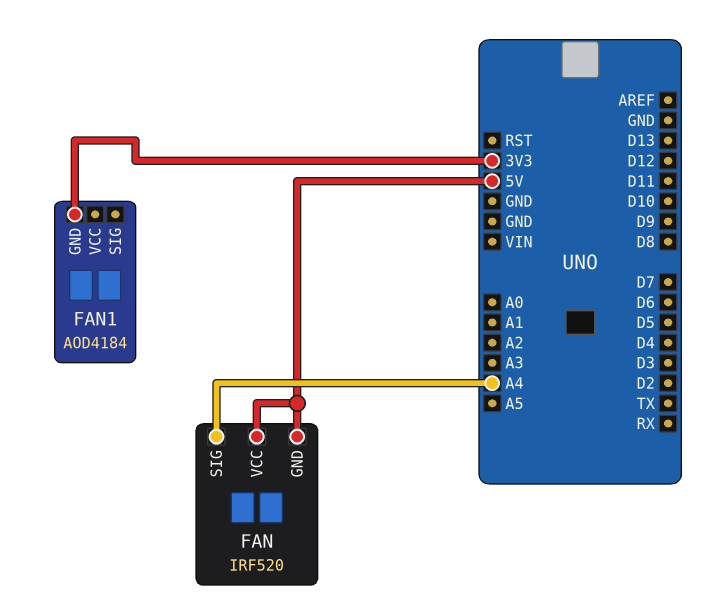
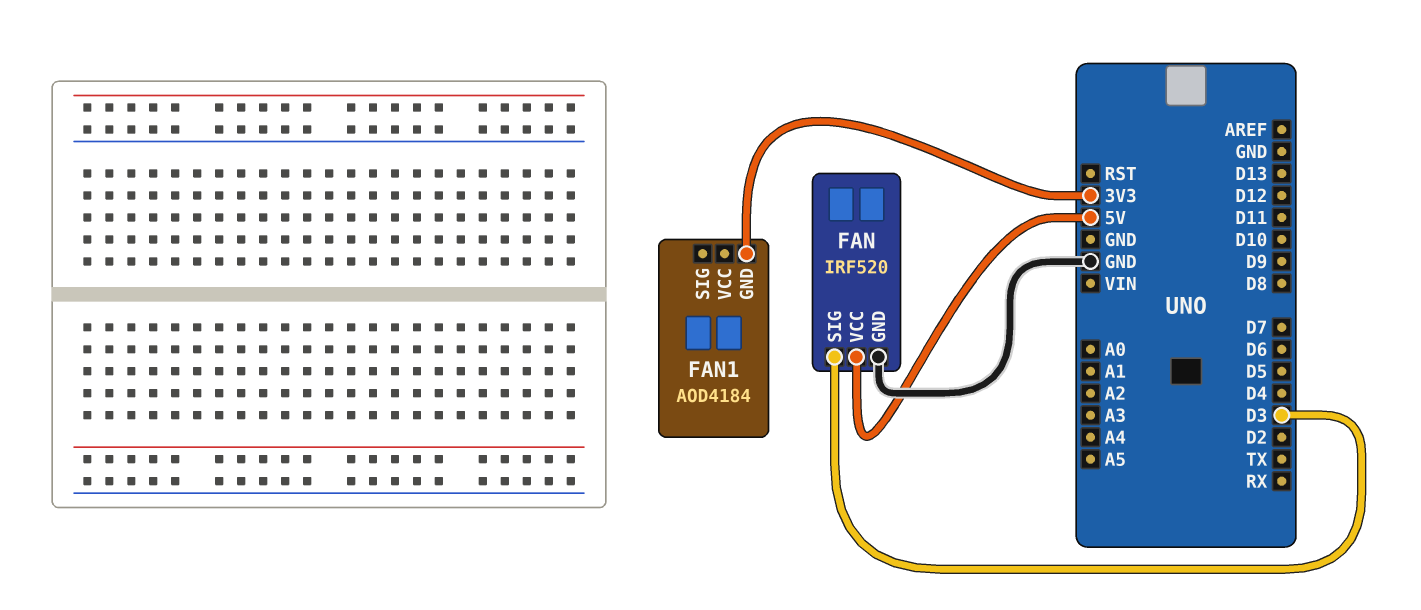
FAN pin GND: 5V -> GND
FAN pin SIG: A4 -> D3

